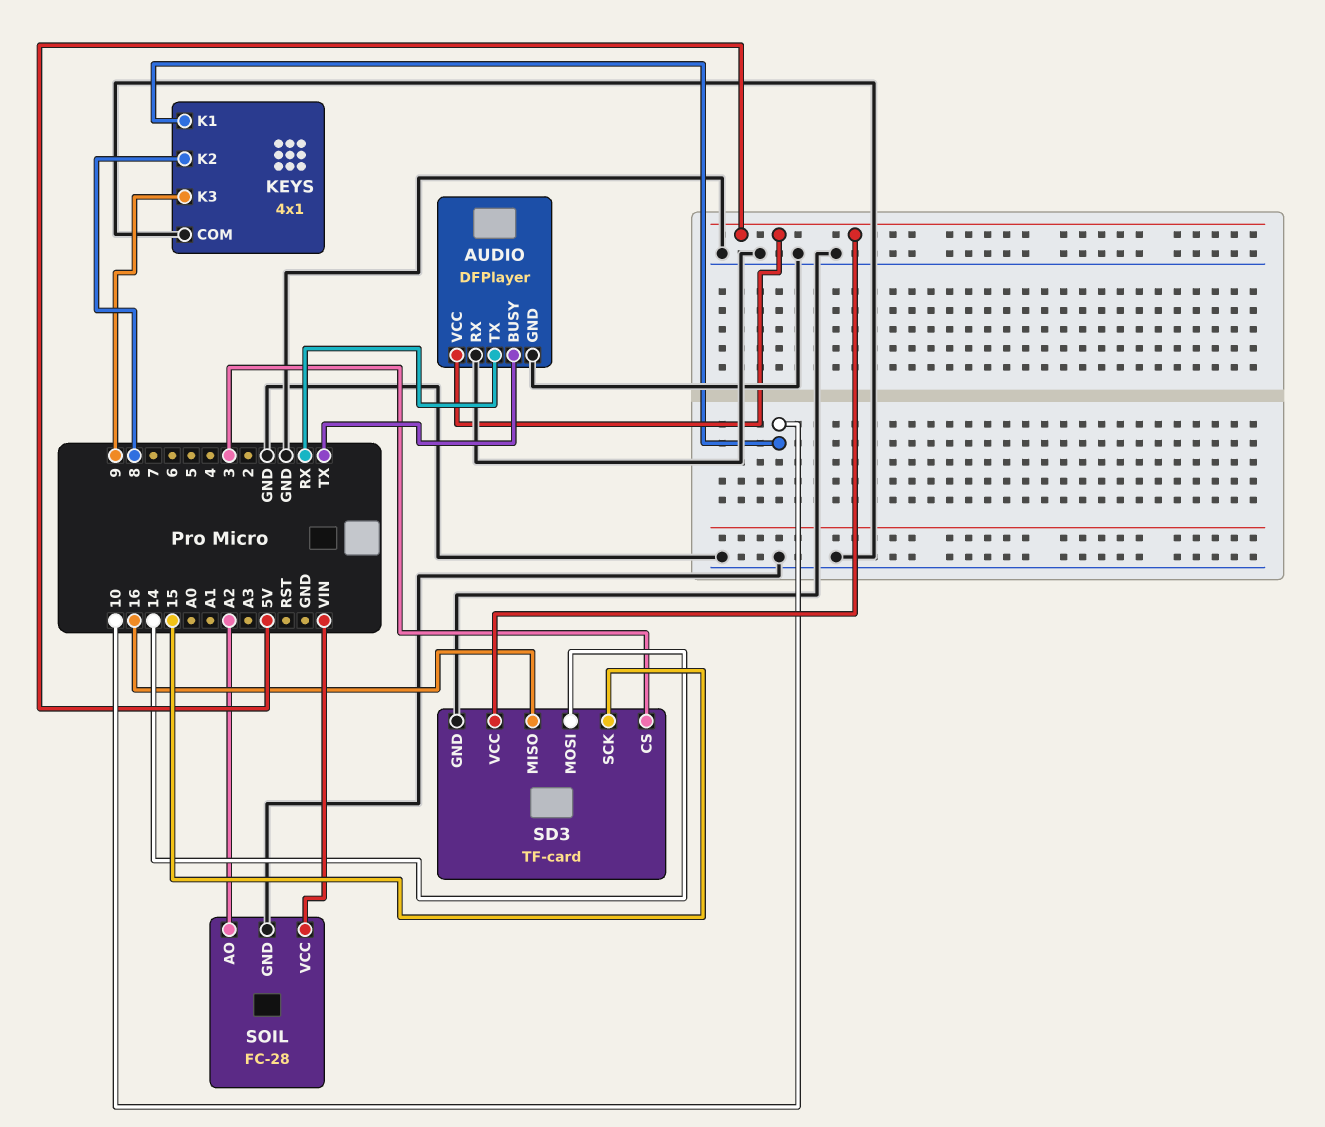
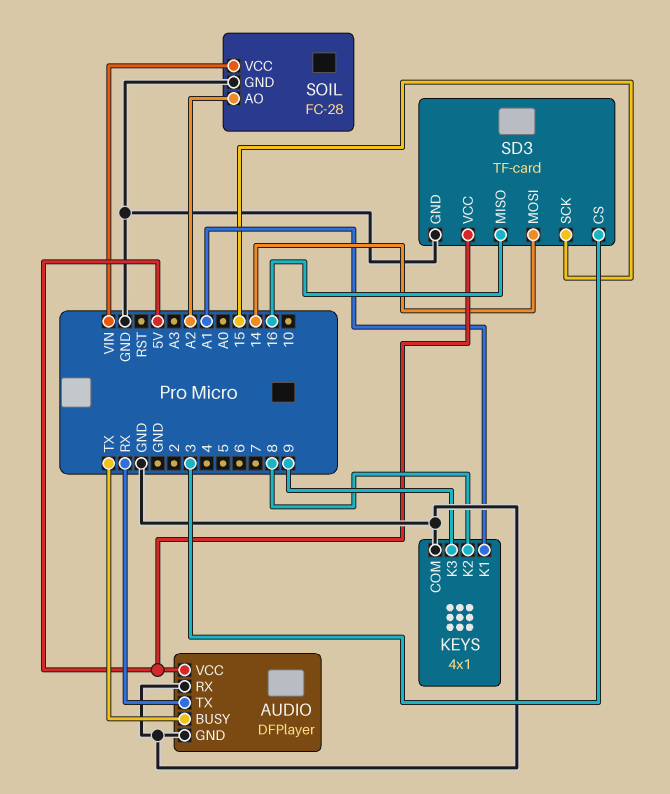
KEYS pin K1: 10 -> A1

